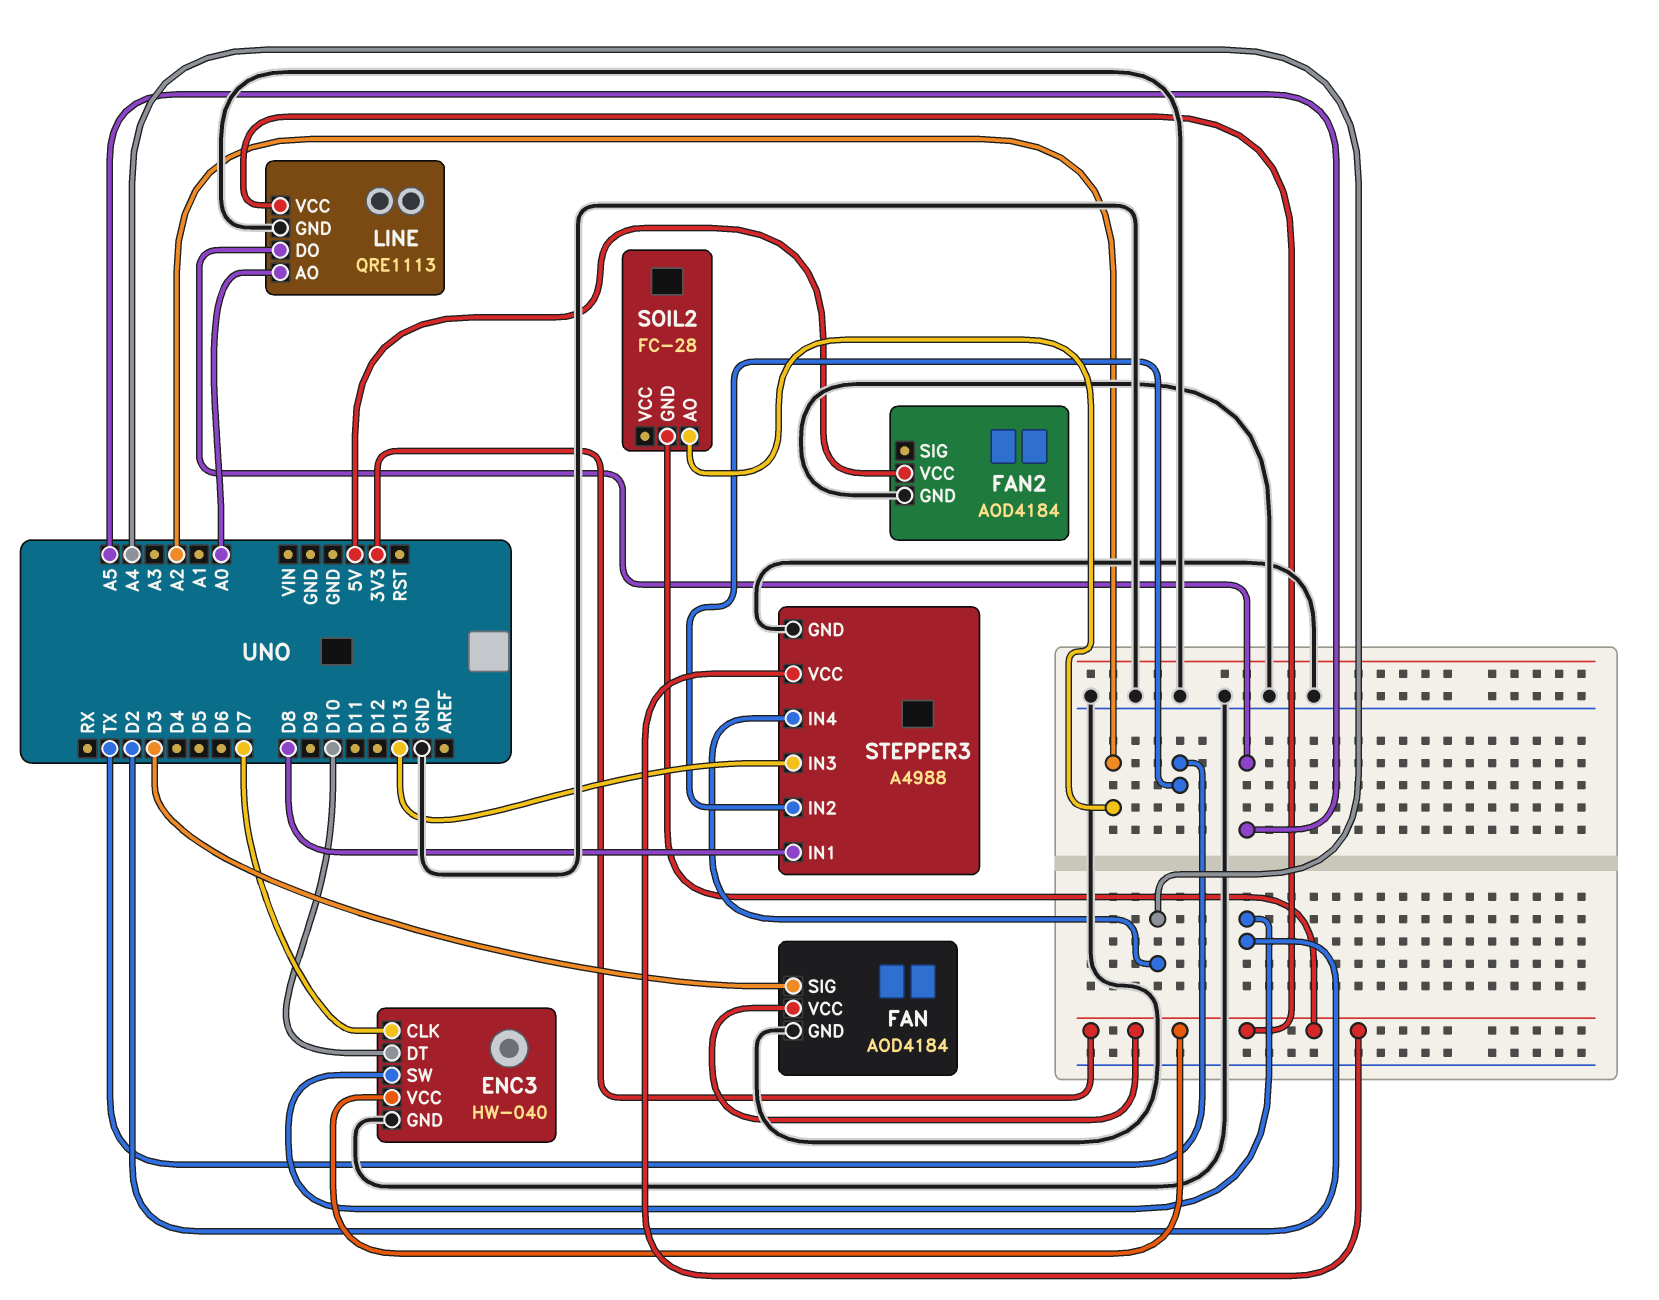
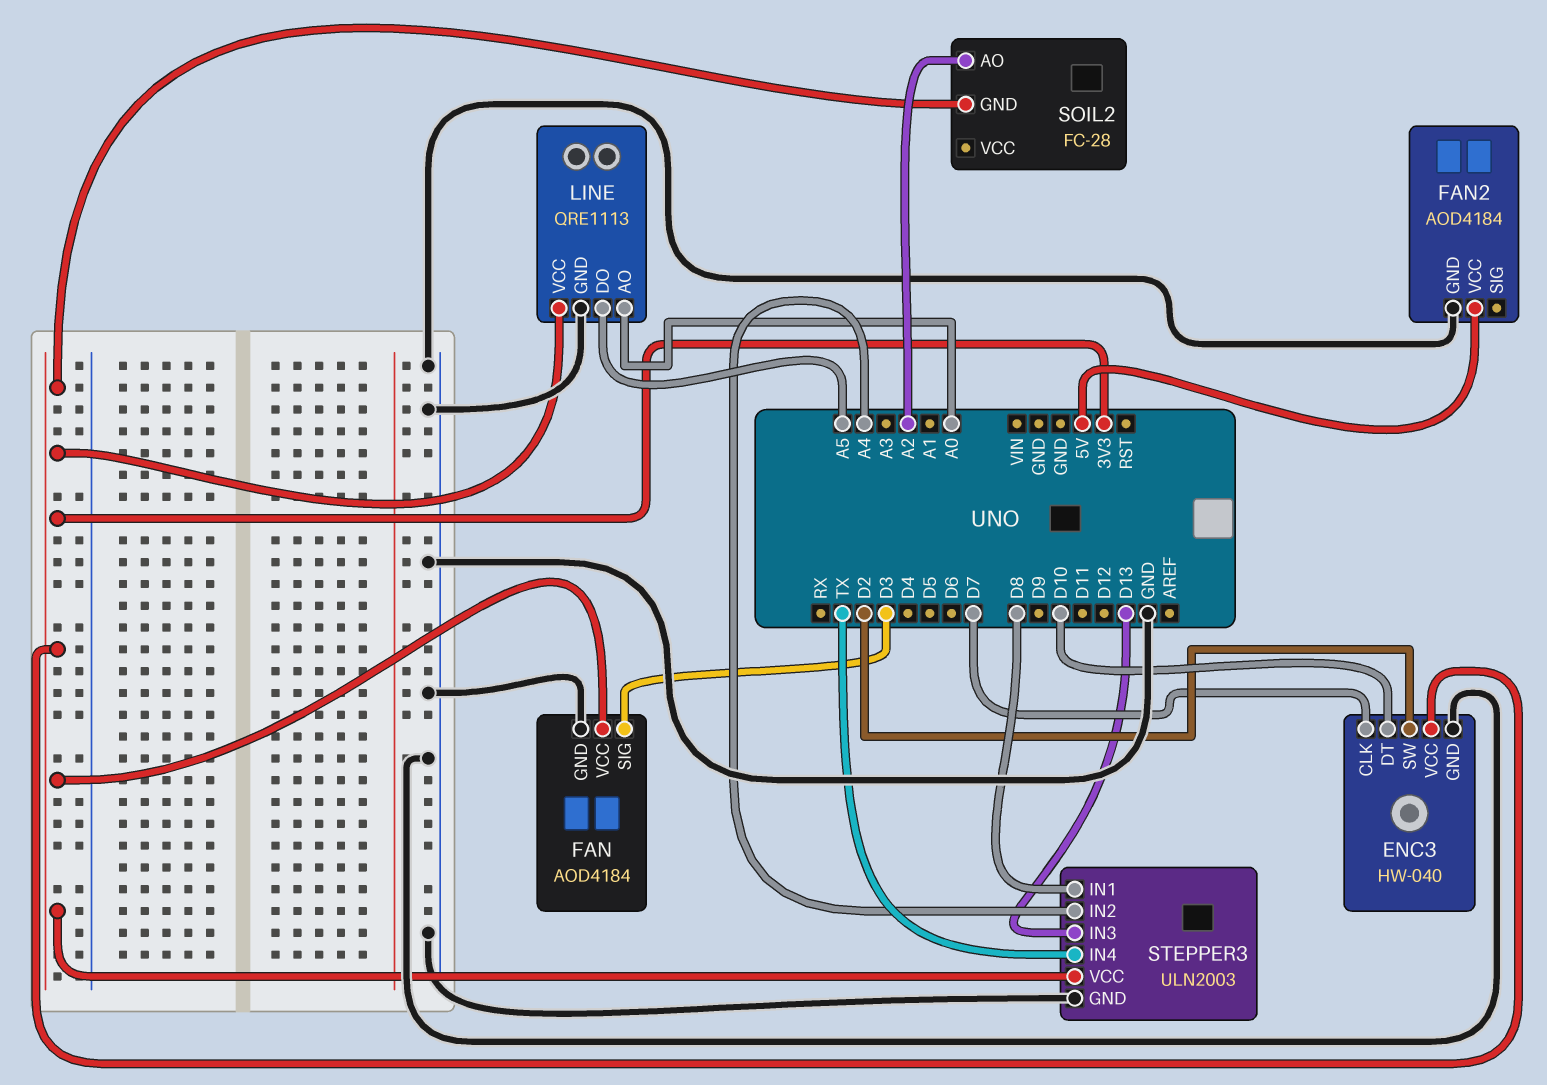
STEPPER3: A4988 -> ULN2003
STEPPER3 pin IN2: TX -> A4
STEPPER3 pin IN4: A4 -> TX

